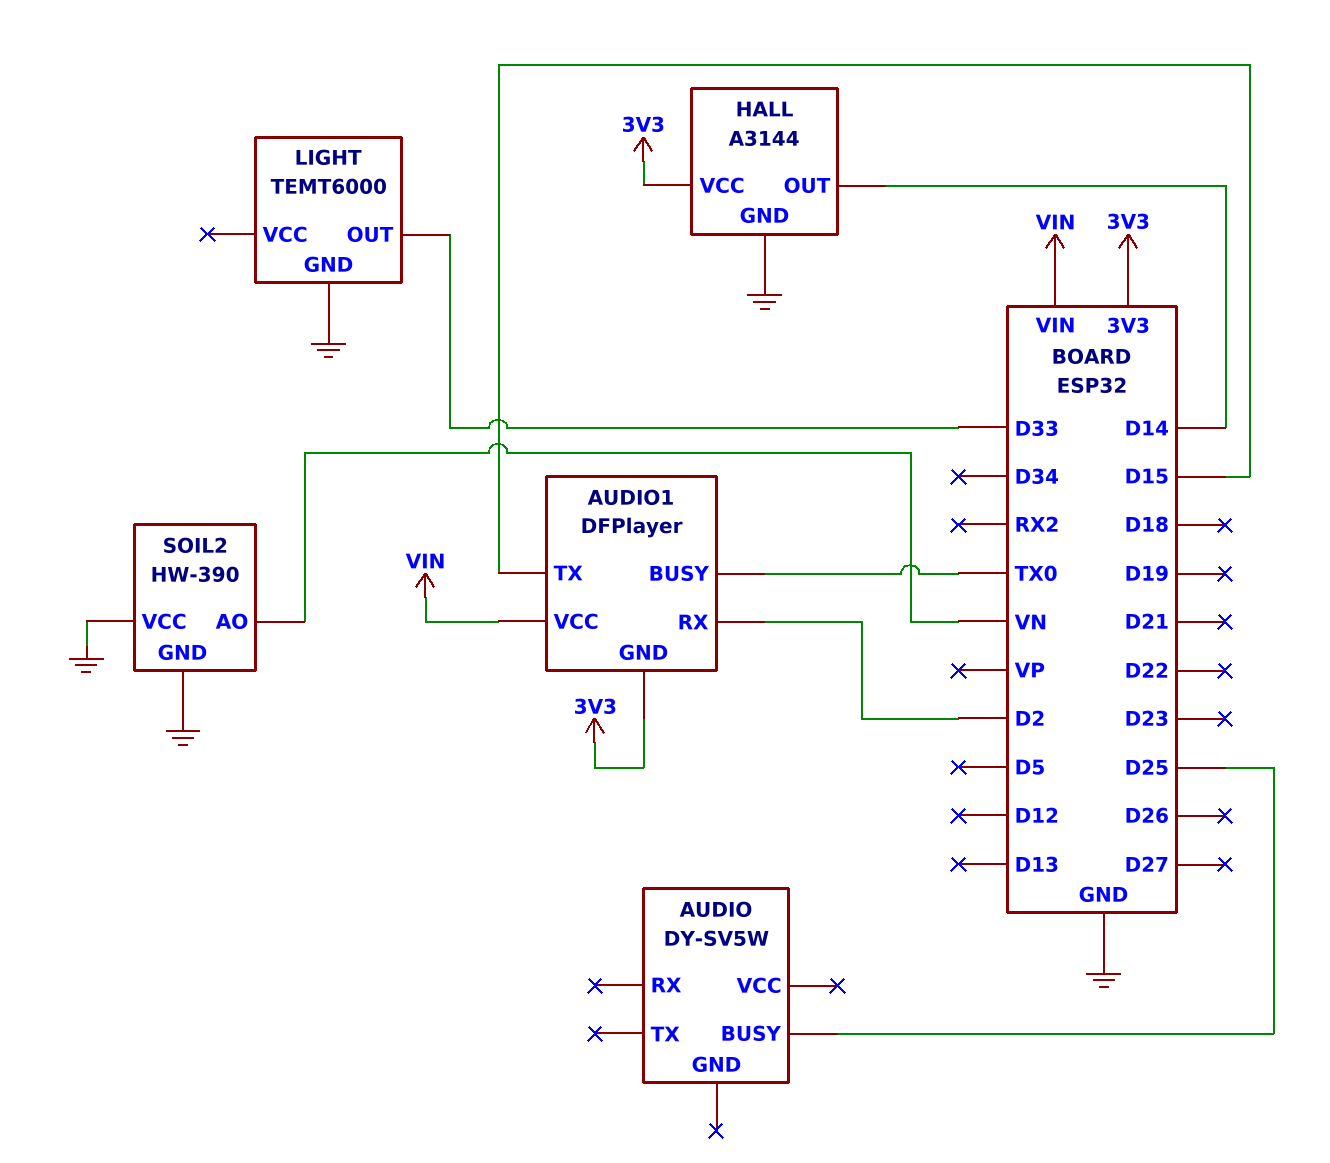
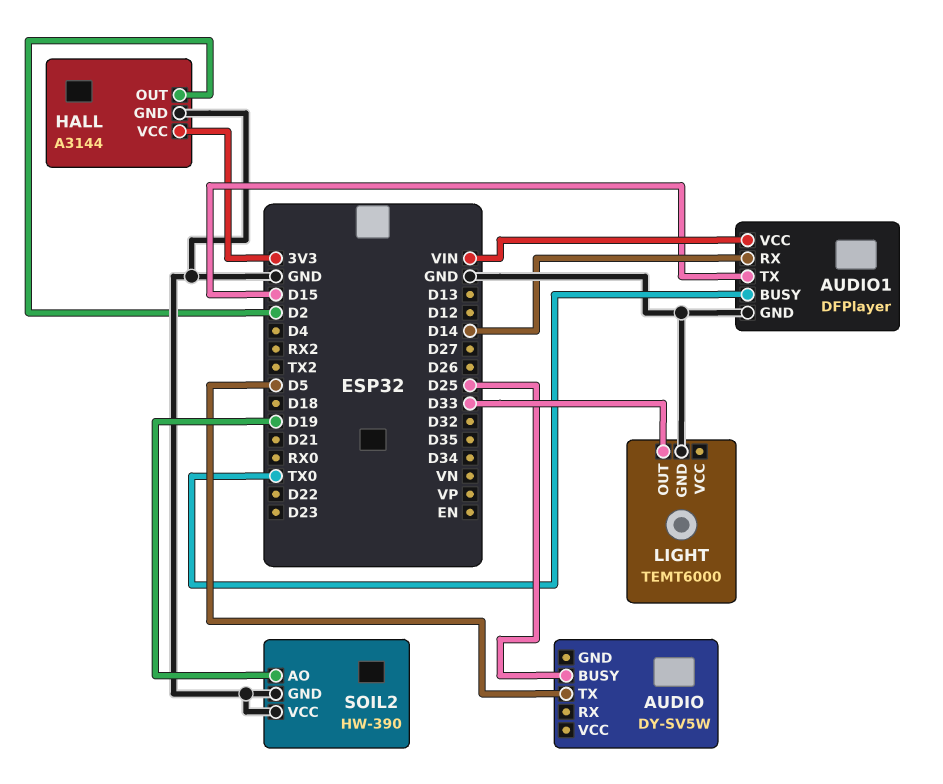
AUDIO pin TX: none -> D5
AUDIO1 pin GND: 3V3 -> GND
AUDIO1 pin RX: D2 -> D14
HALL pin OUT: D14 -> D2
SOIL2 pin AO: VN -> D19

